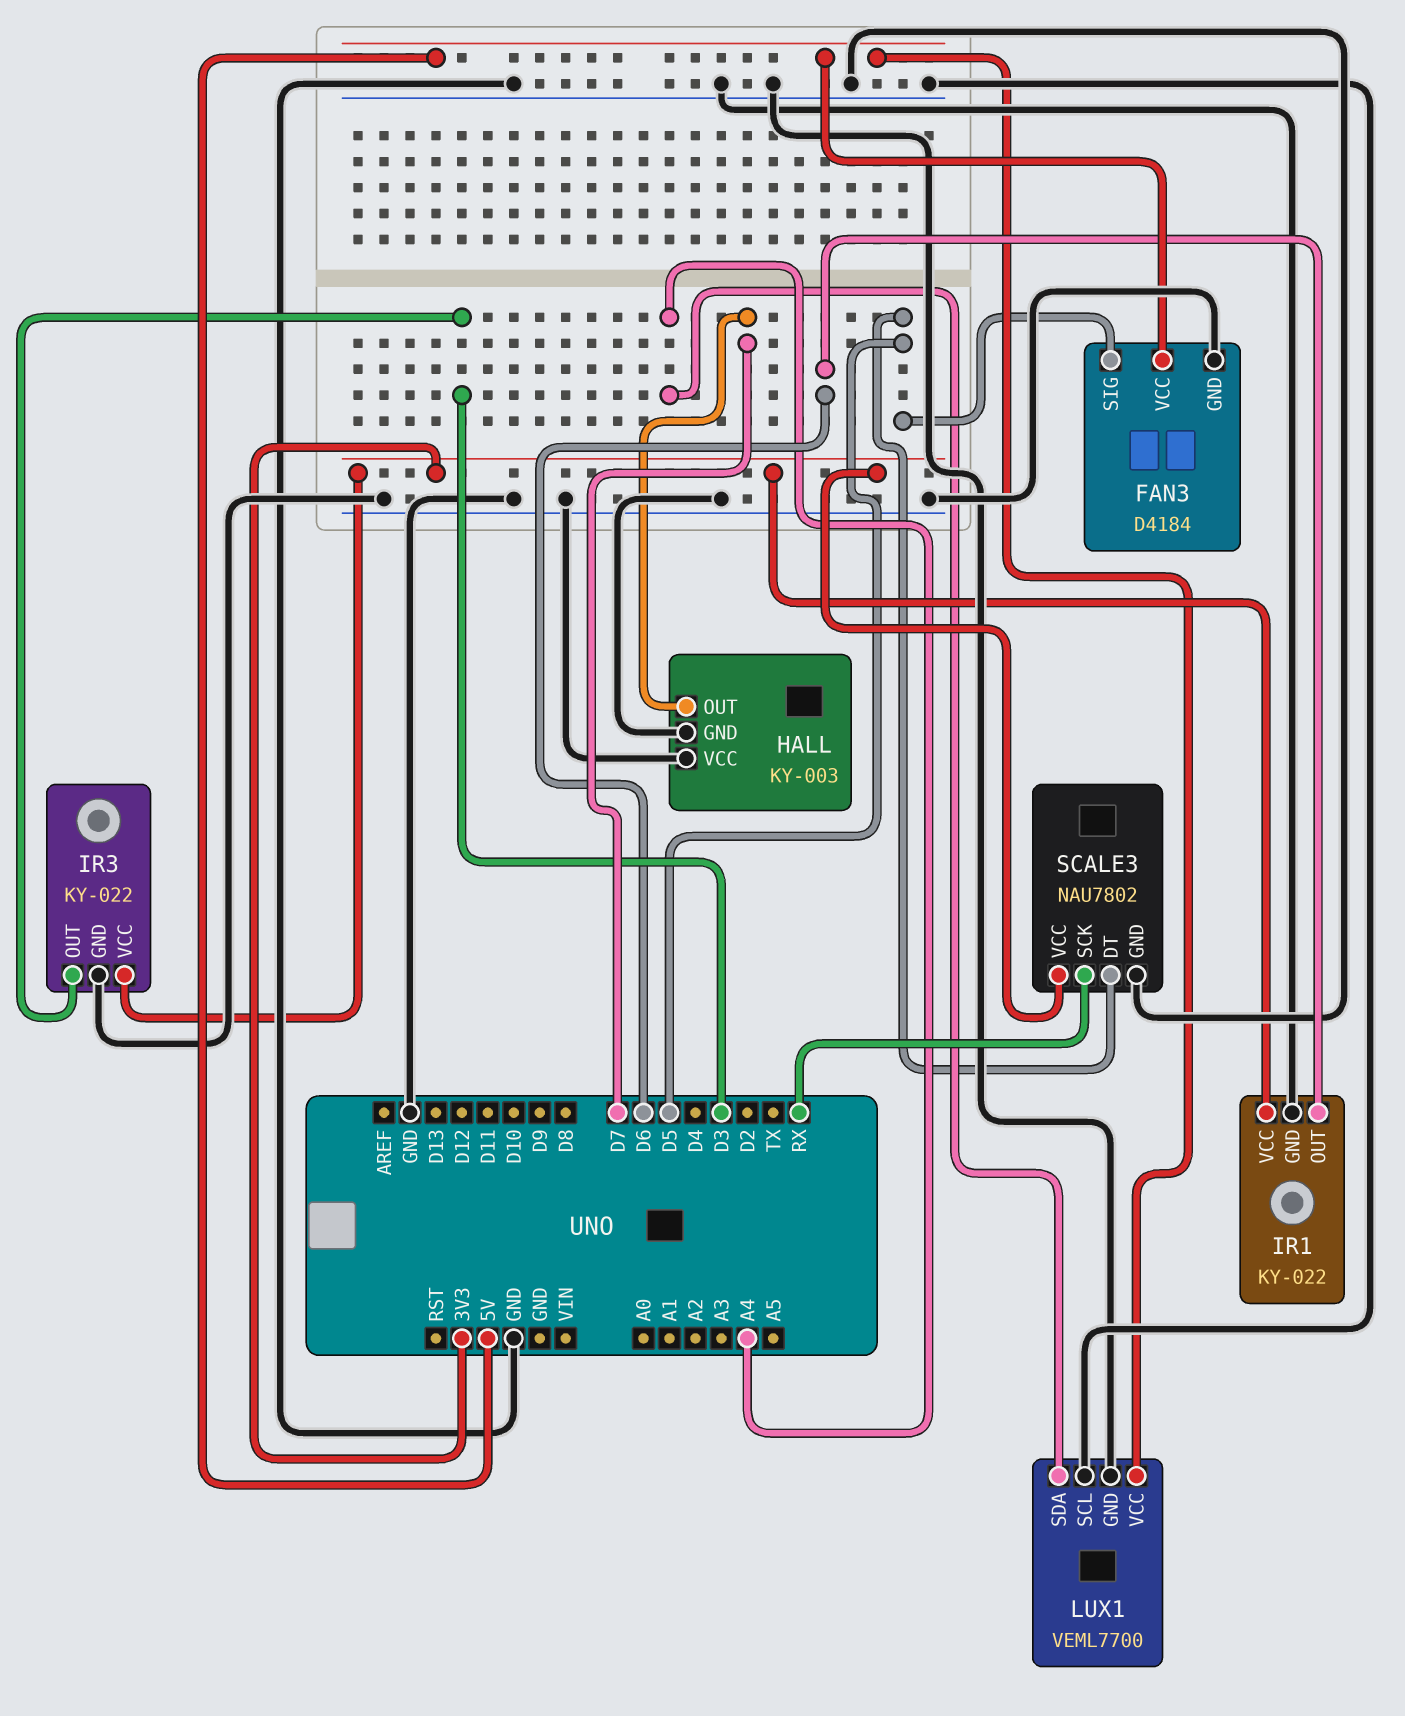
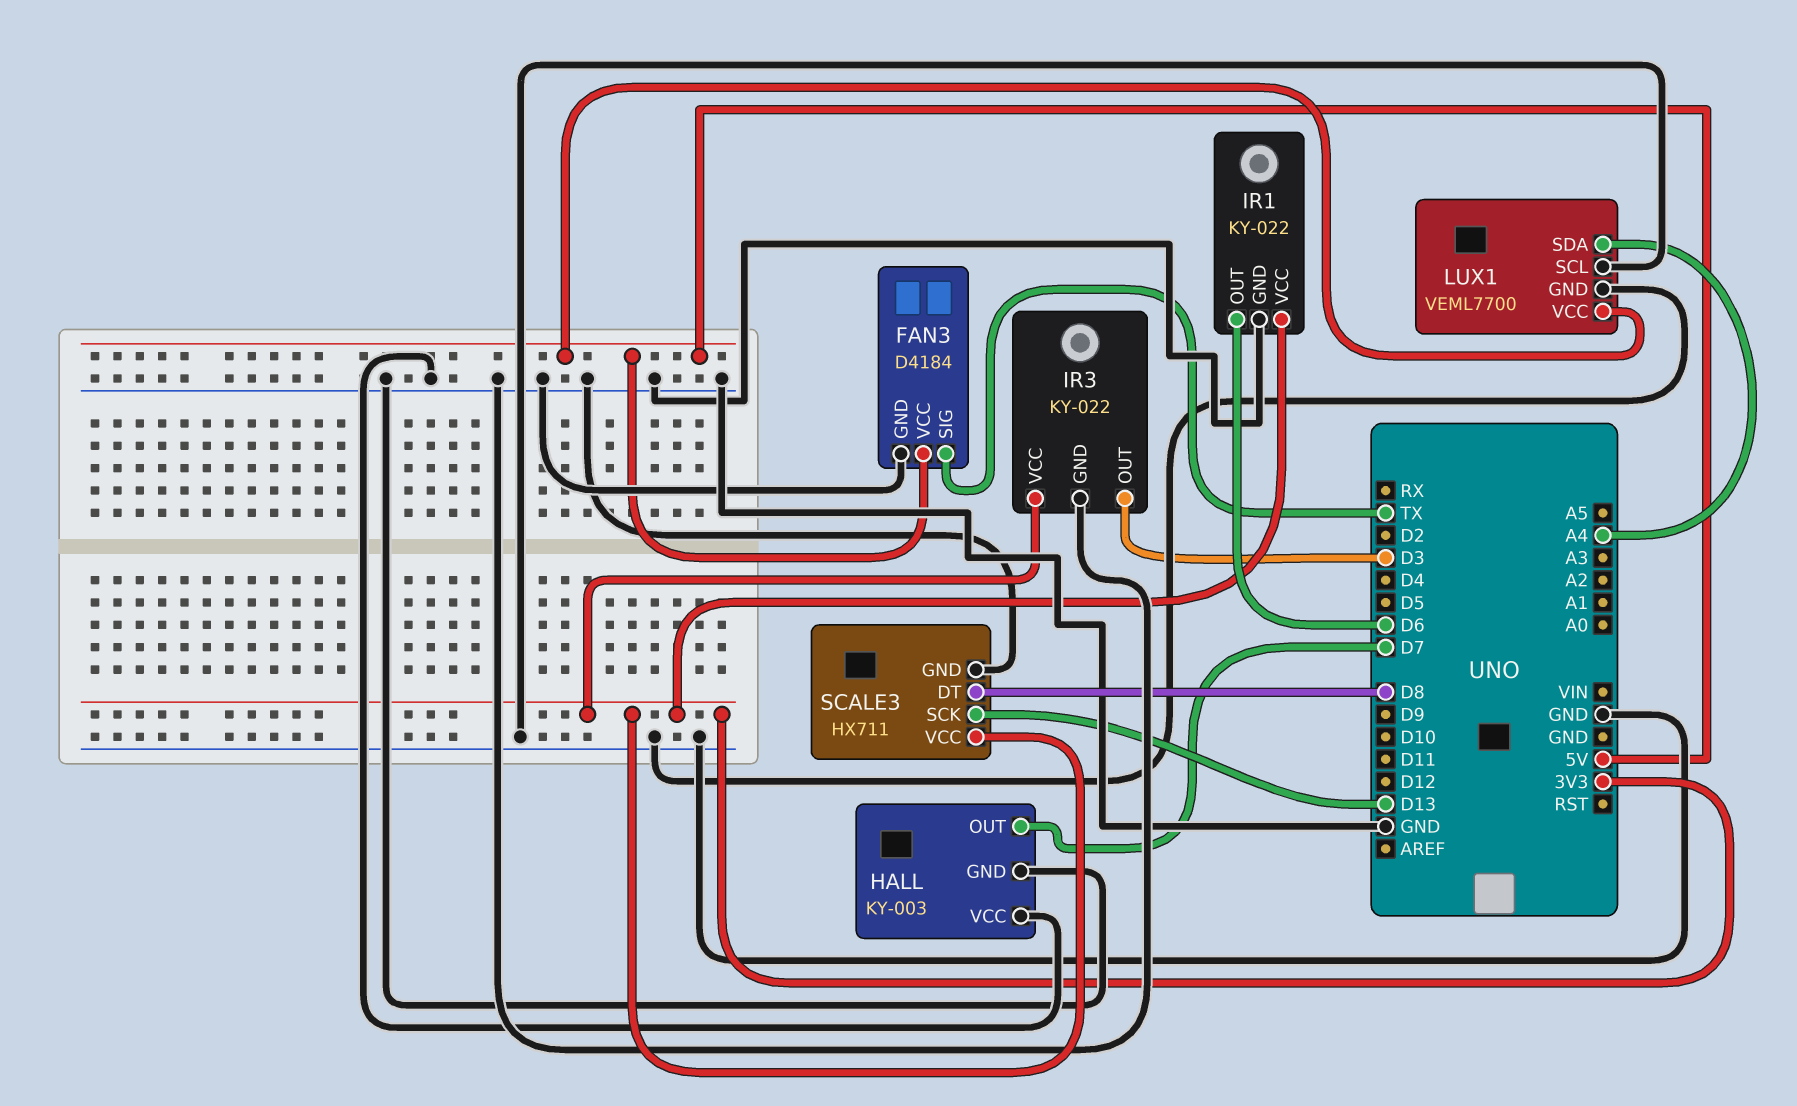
FAN3 pin SIG: D5 -> TX
SCALE3: NAU7802 -> HX711
SCALE3 pin DT: D5 -> D8
SCALE3 pin SCK: RX -> D13

